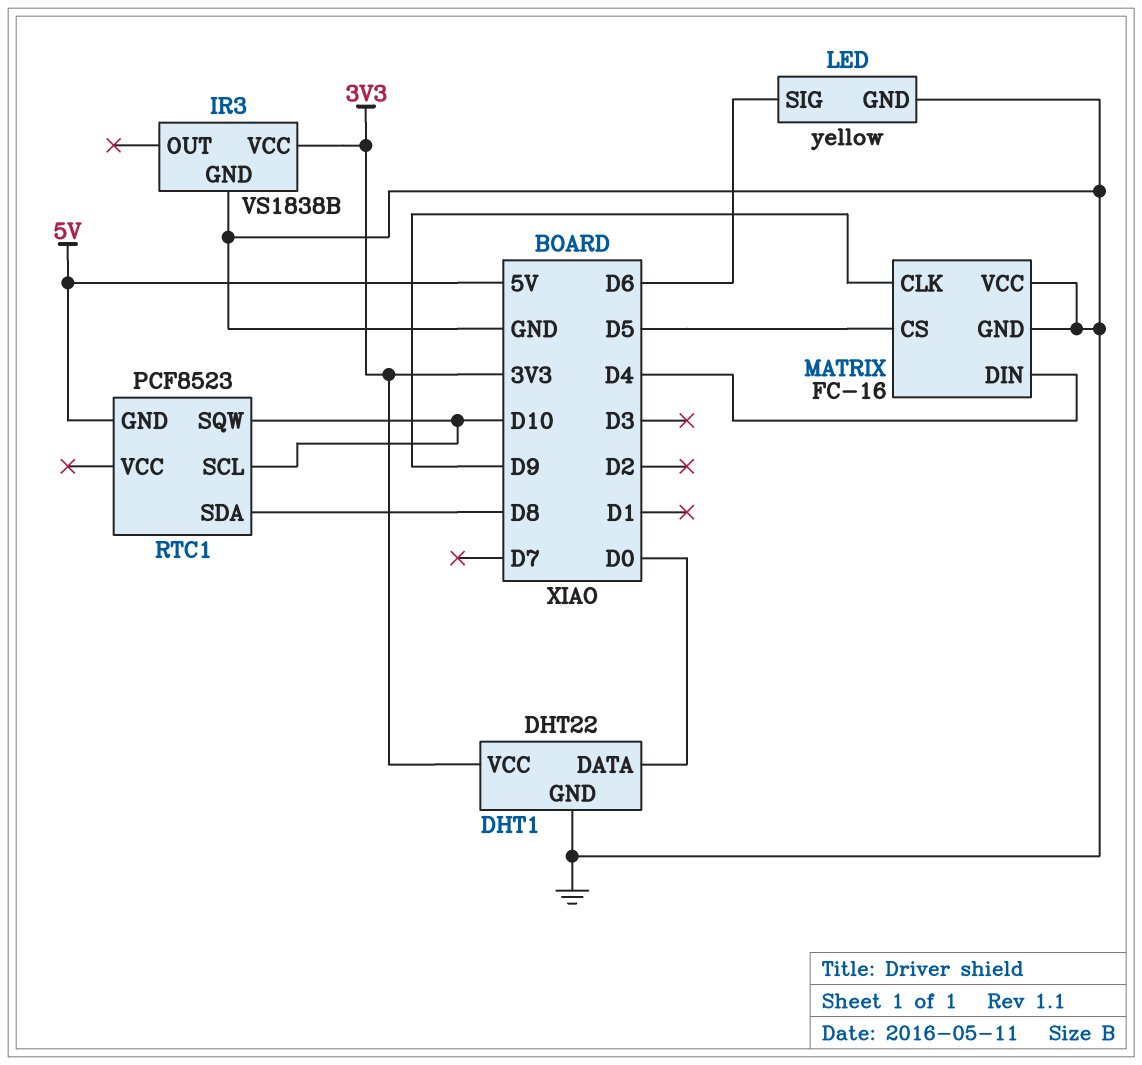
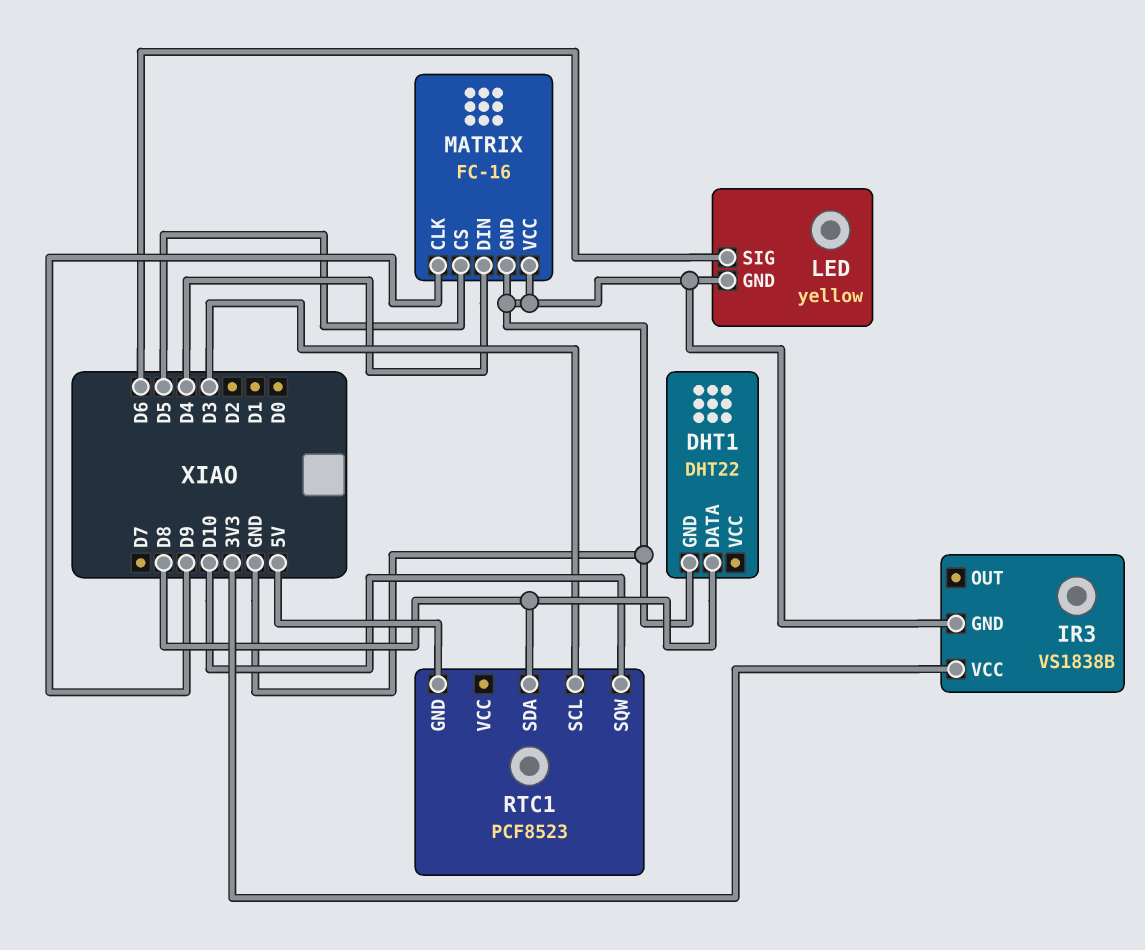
DHT1 pin DATA: D0 -> D8
DHT1 pin VCC: 3V3 -> none
RTC1 pin SCL: D10 -> D3

